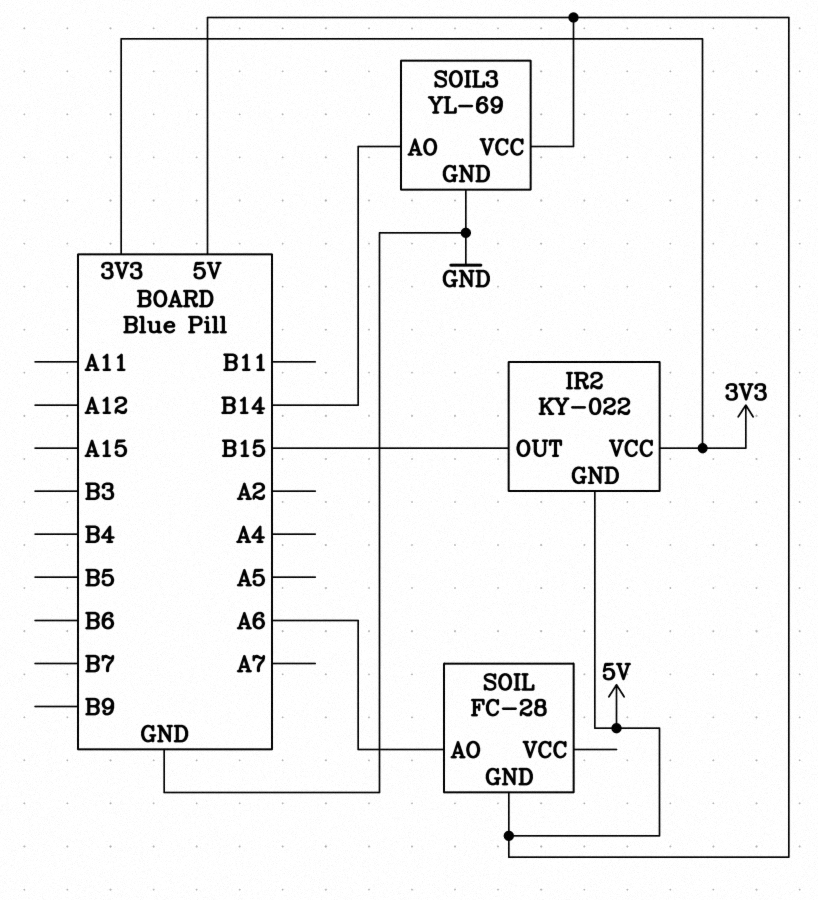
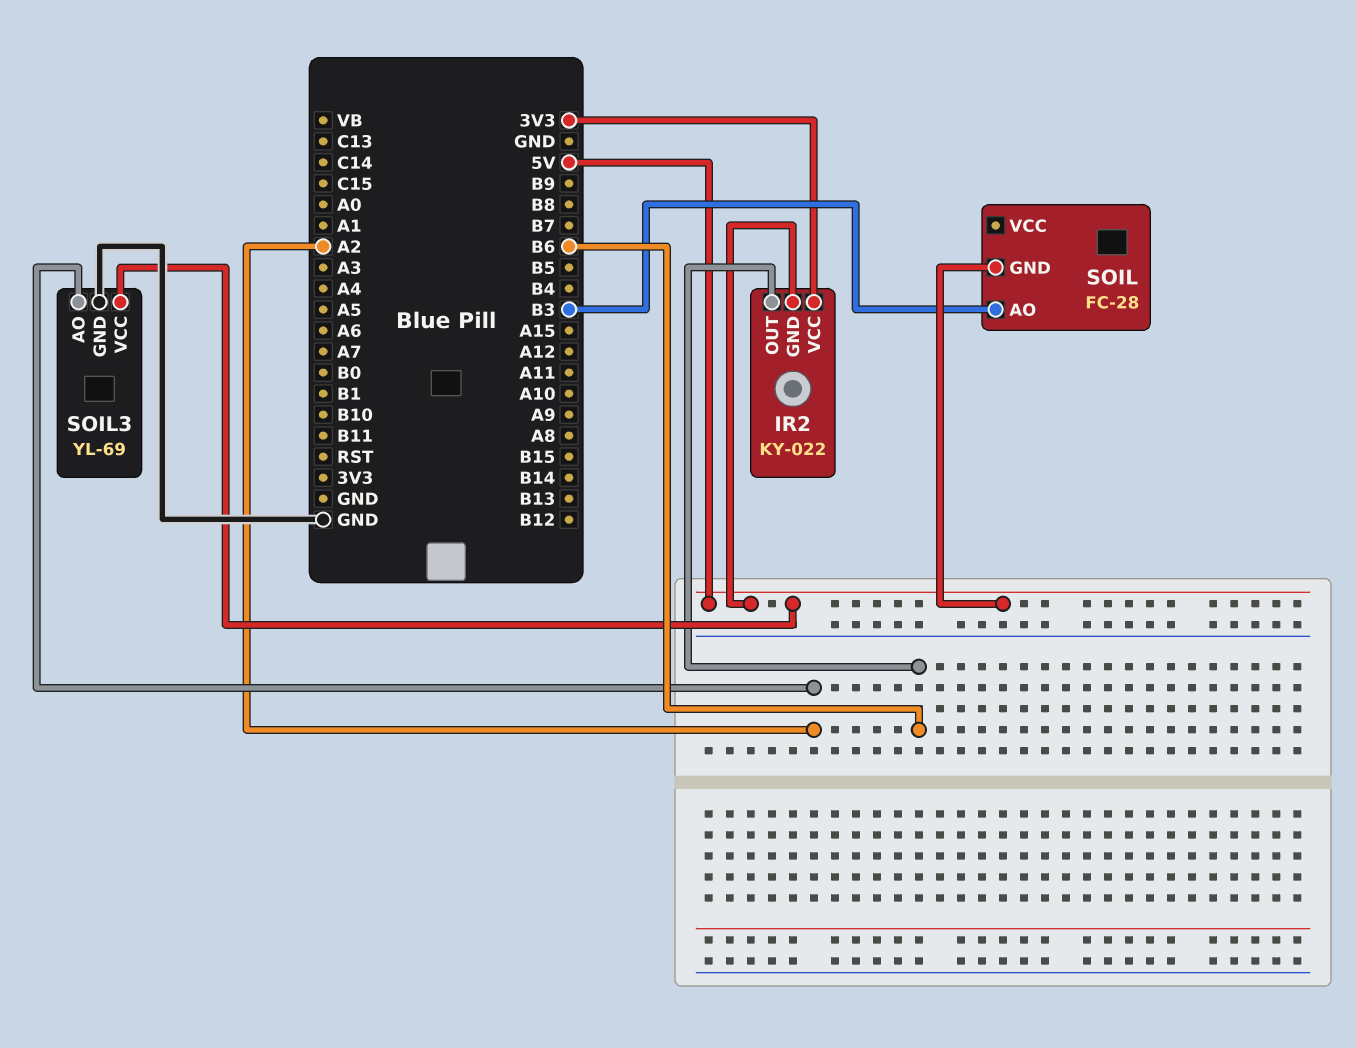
IR2 pin OUT: B15 -> B6
SOIL pin AO: A6 -> B3
SOIL3 pin AO: B14 -> A2

